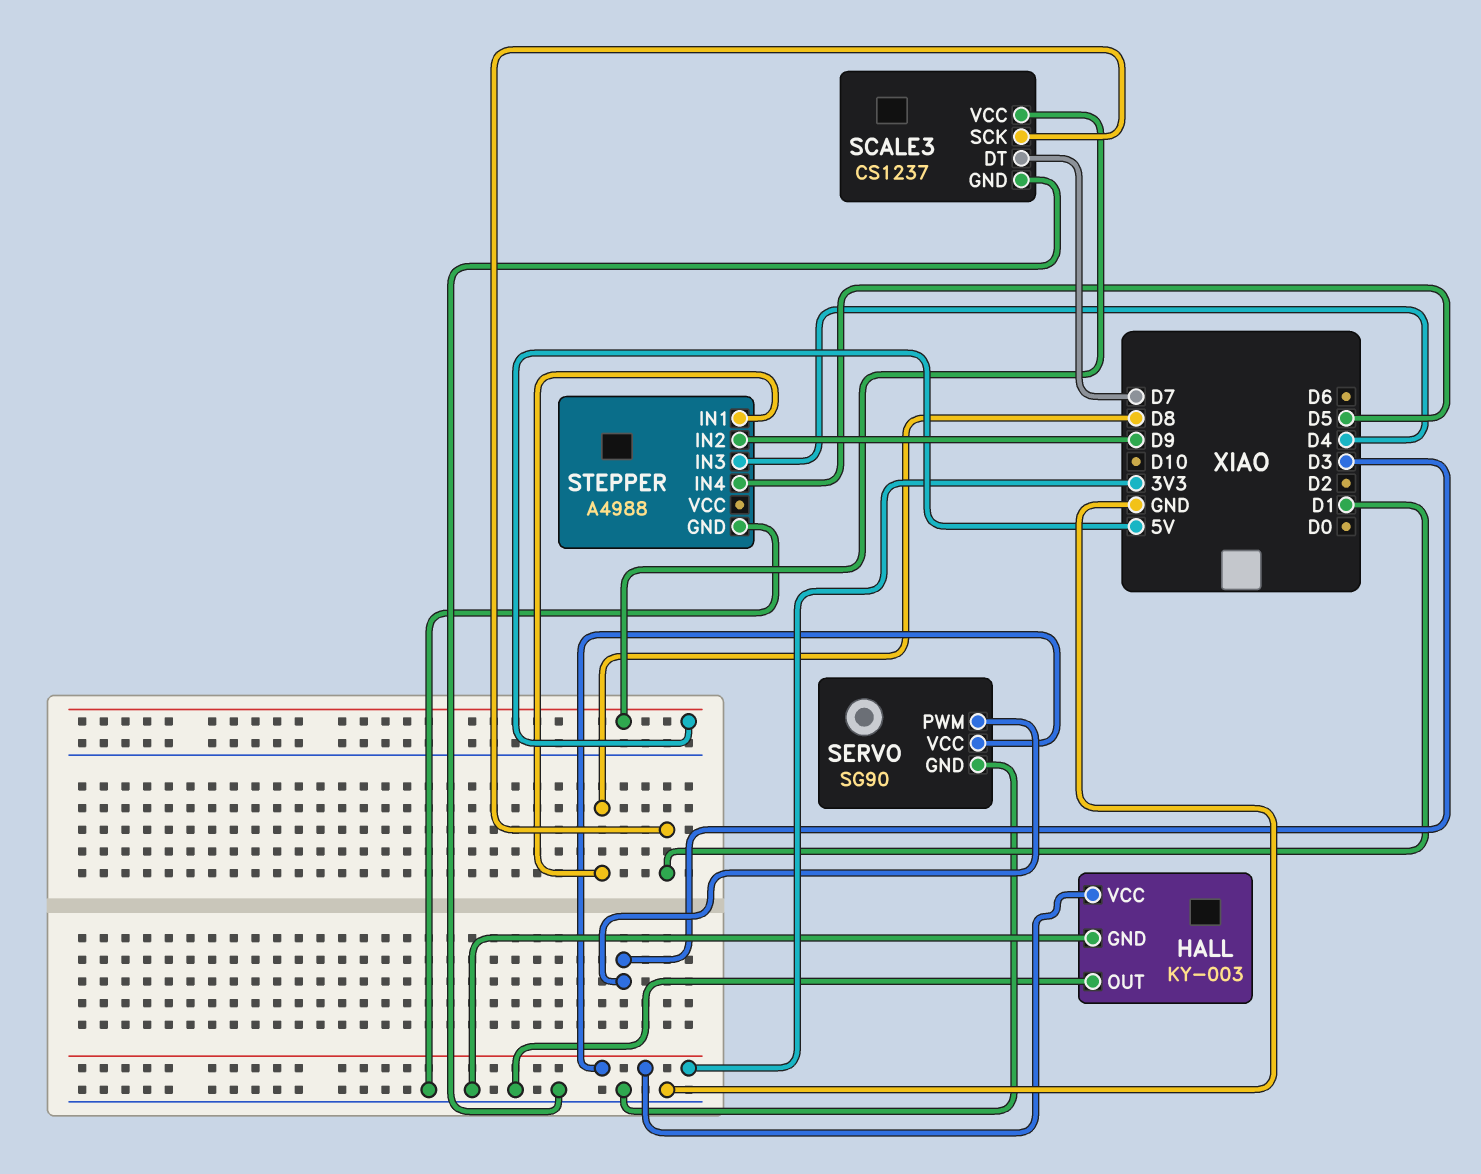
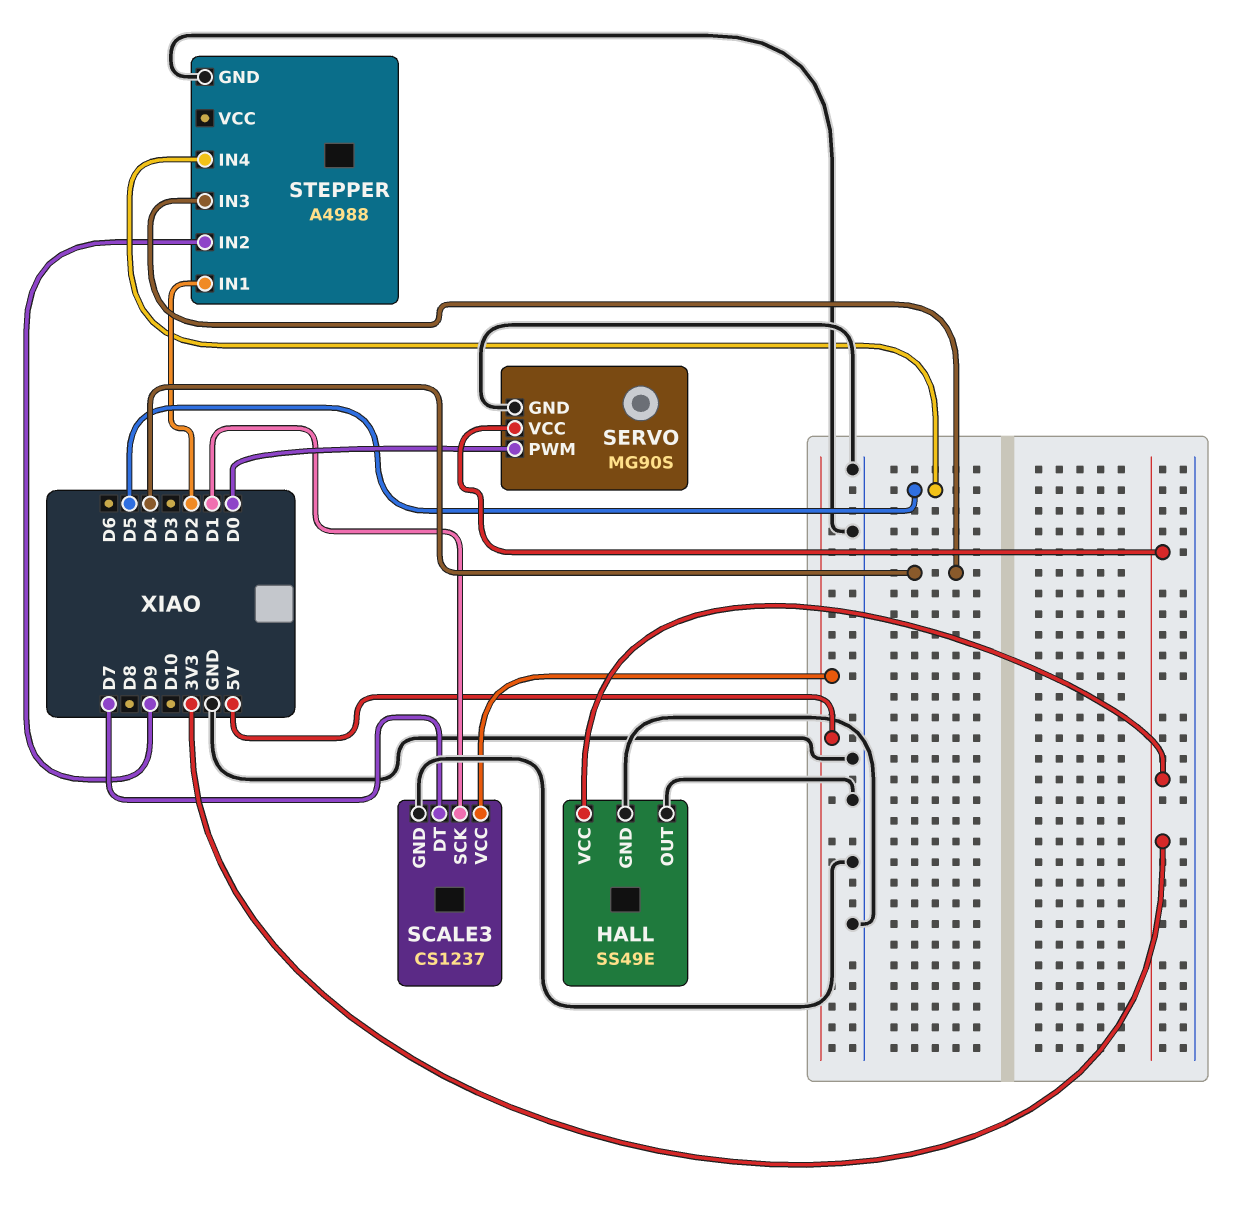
HALL: KY-003 -> SS49E
SERVO: SG90 -> MG90S
SERVO pin PWM: D3 -> D0
STEPPER pin IN1: D8 -> D2

